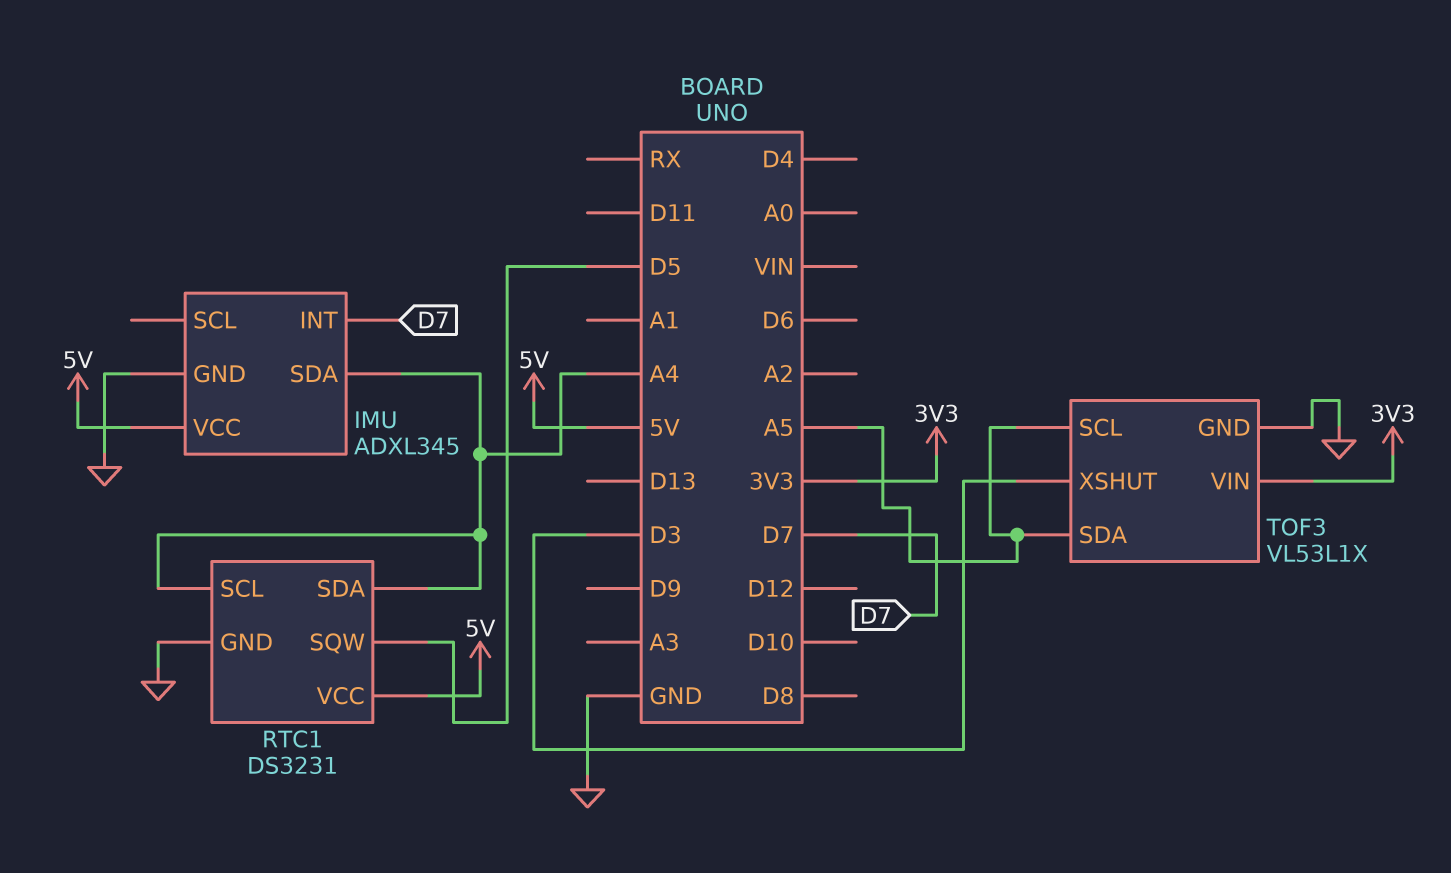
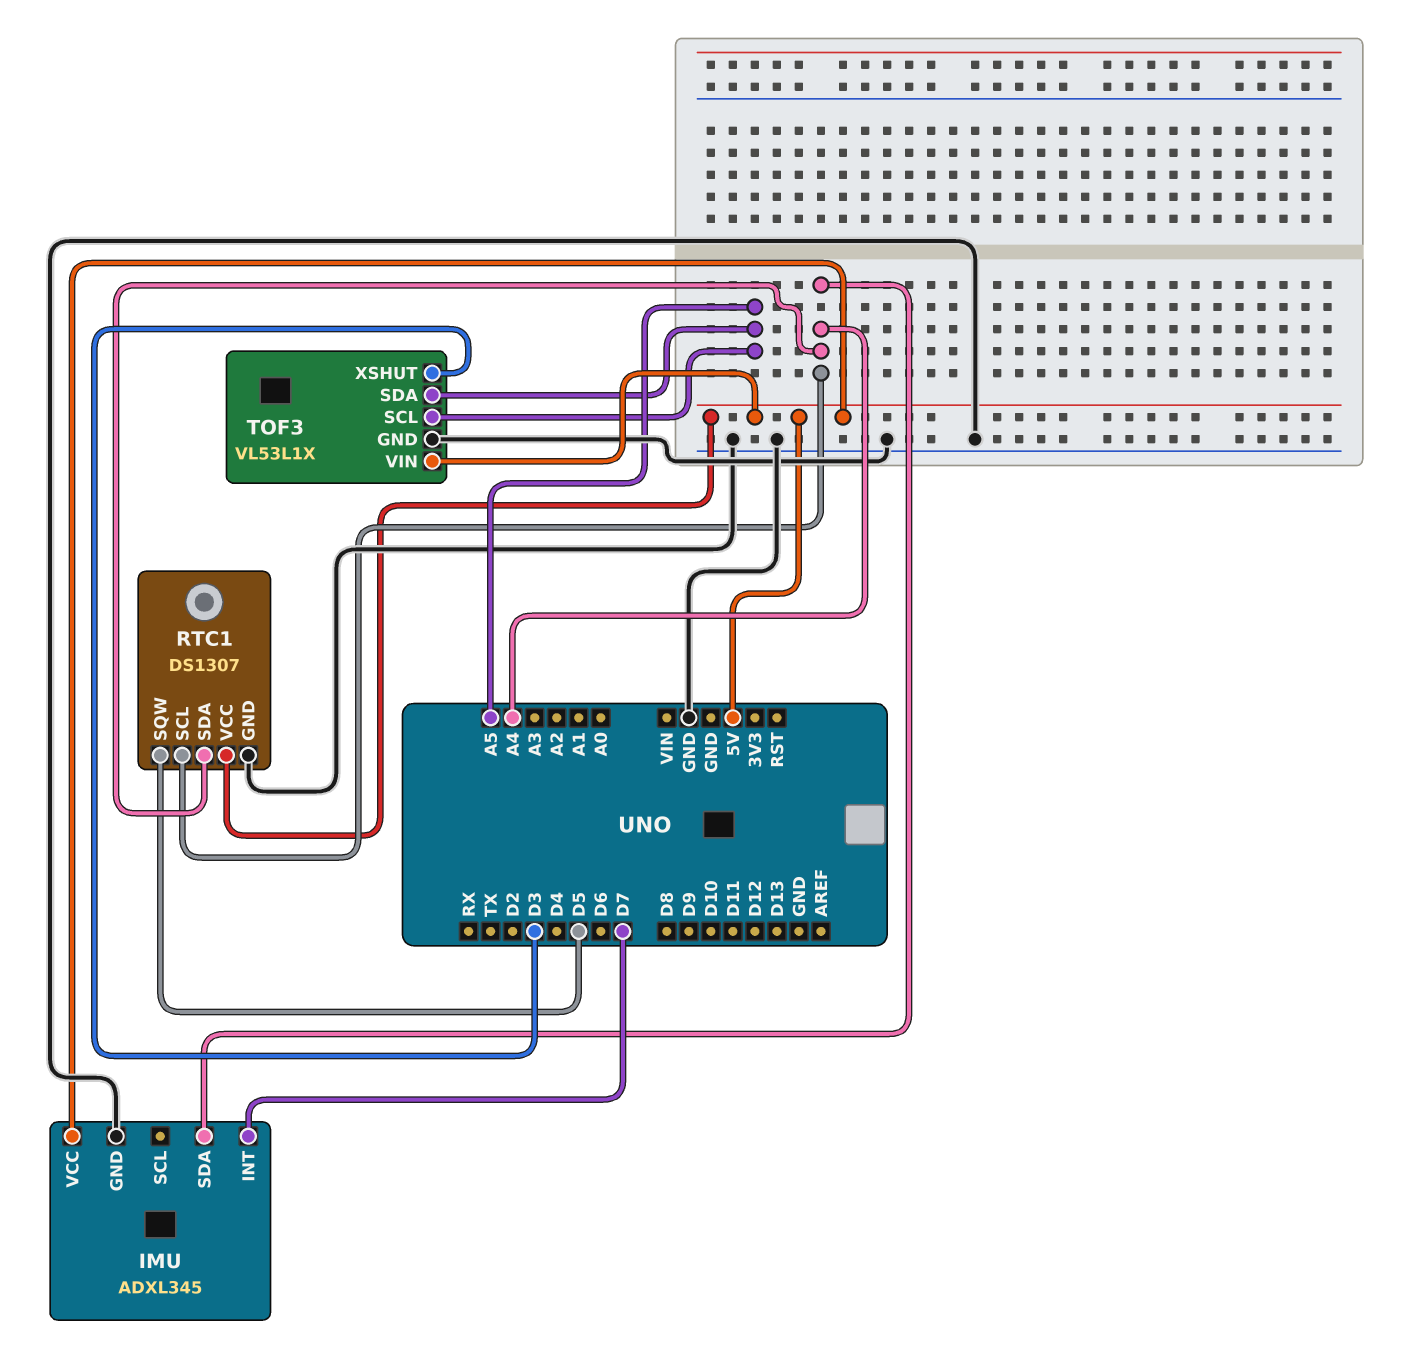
RTC1: DS3231 -> DS1307
TOF3 pin VIN: 3V3 -> 5V

